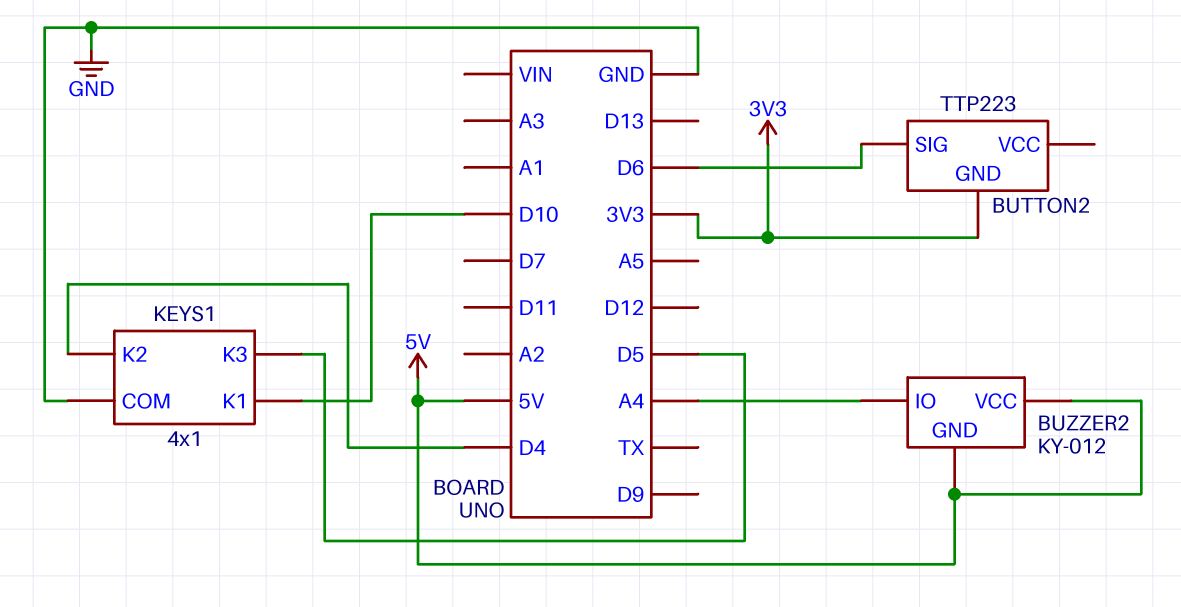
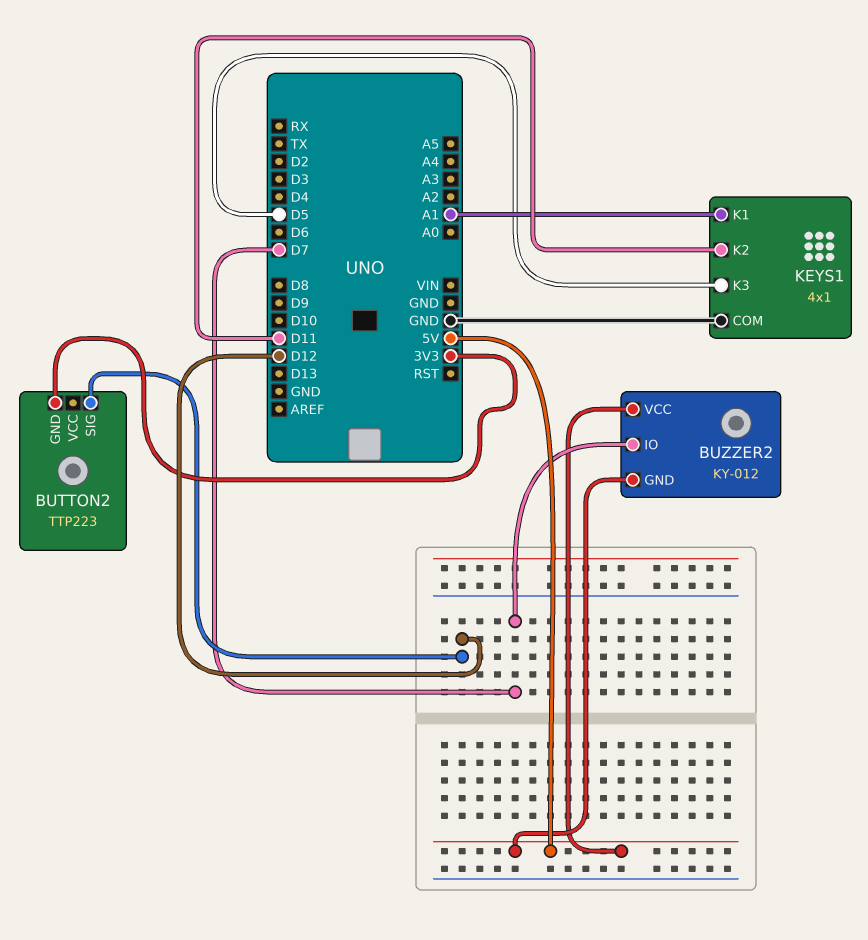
BUTTON2 pin SIG: D6 -> D12
BUZZER2 pin IO: A4 -> D7
KEYS1 pin K1: D10 -> A1
KEYS1 pin K2: D4 -> D11

